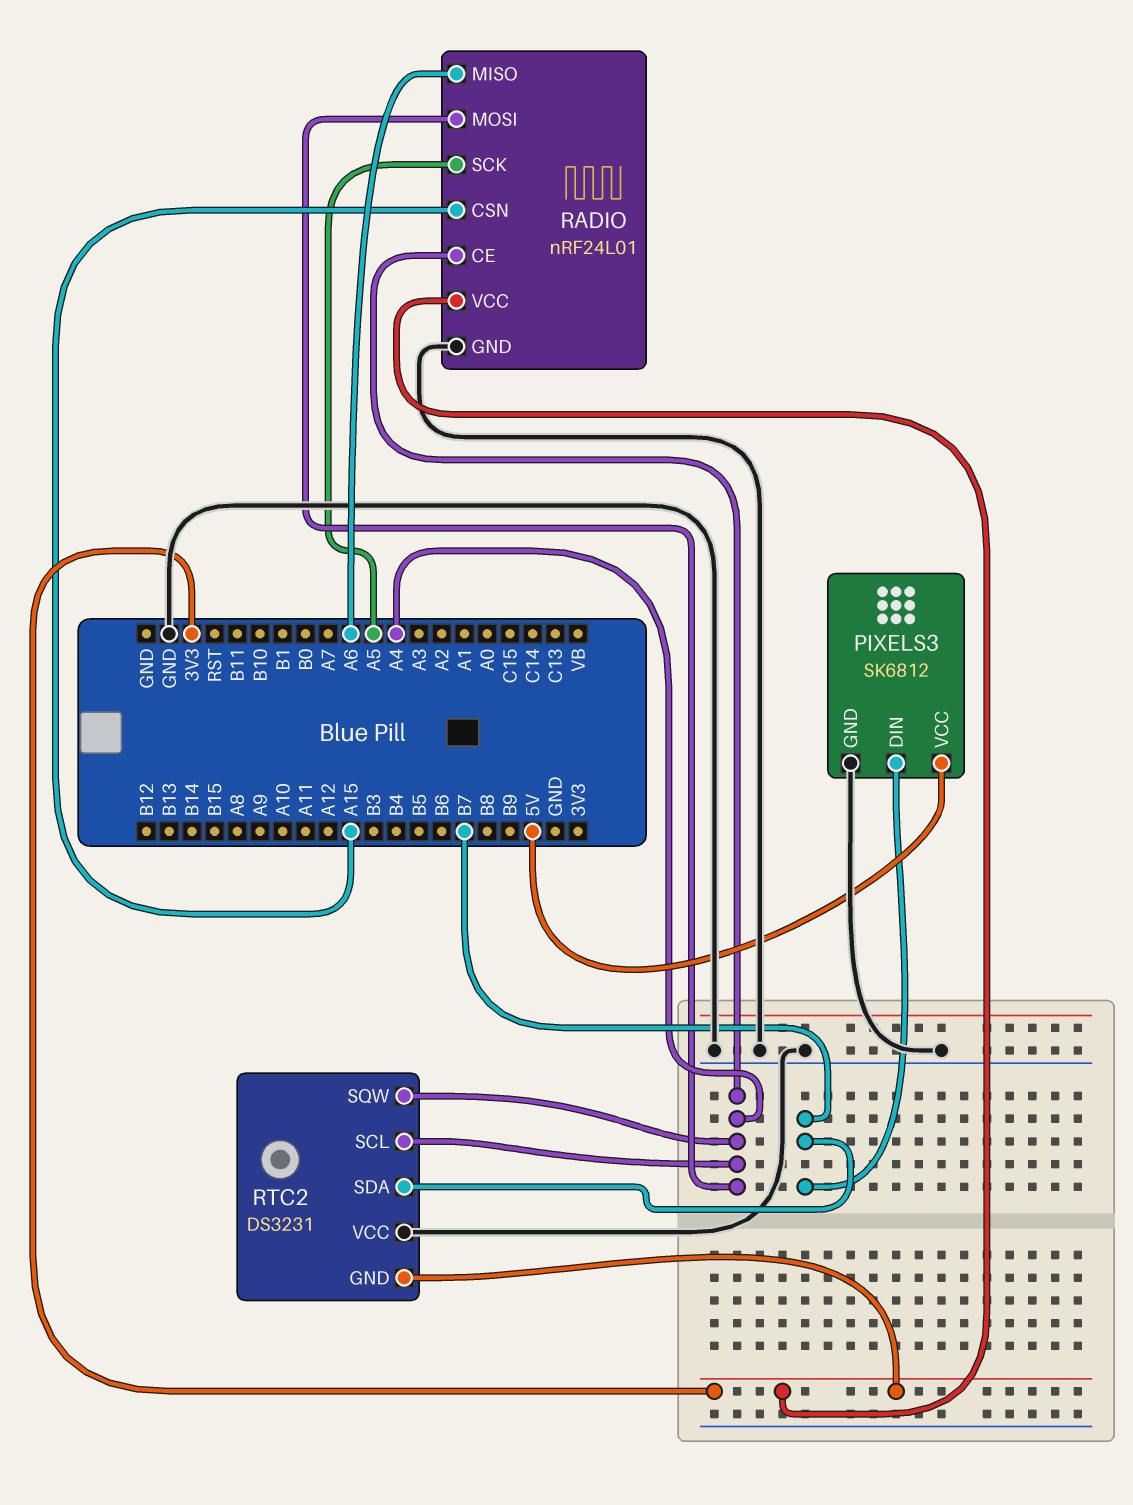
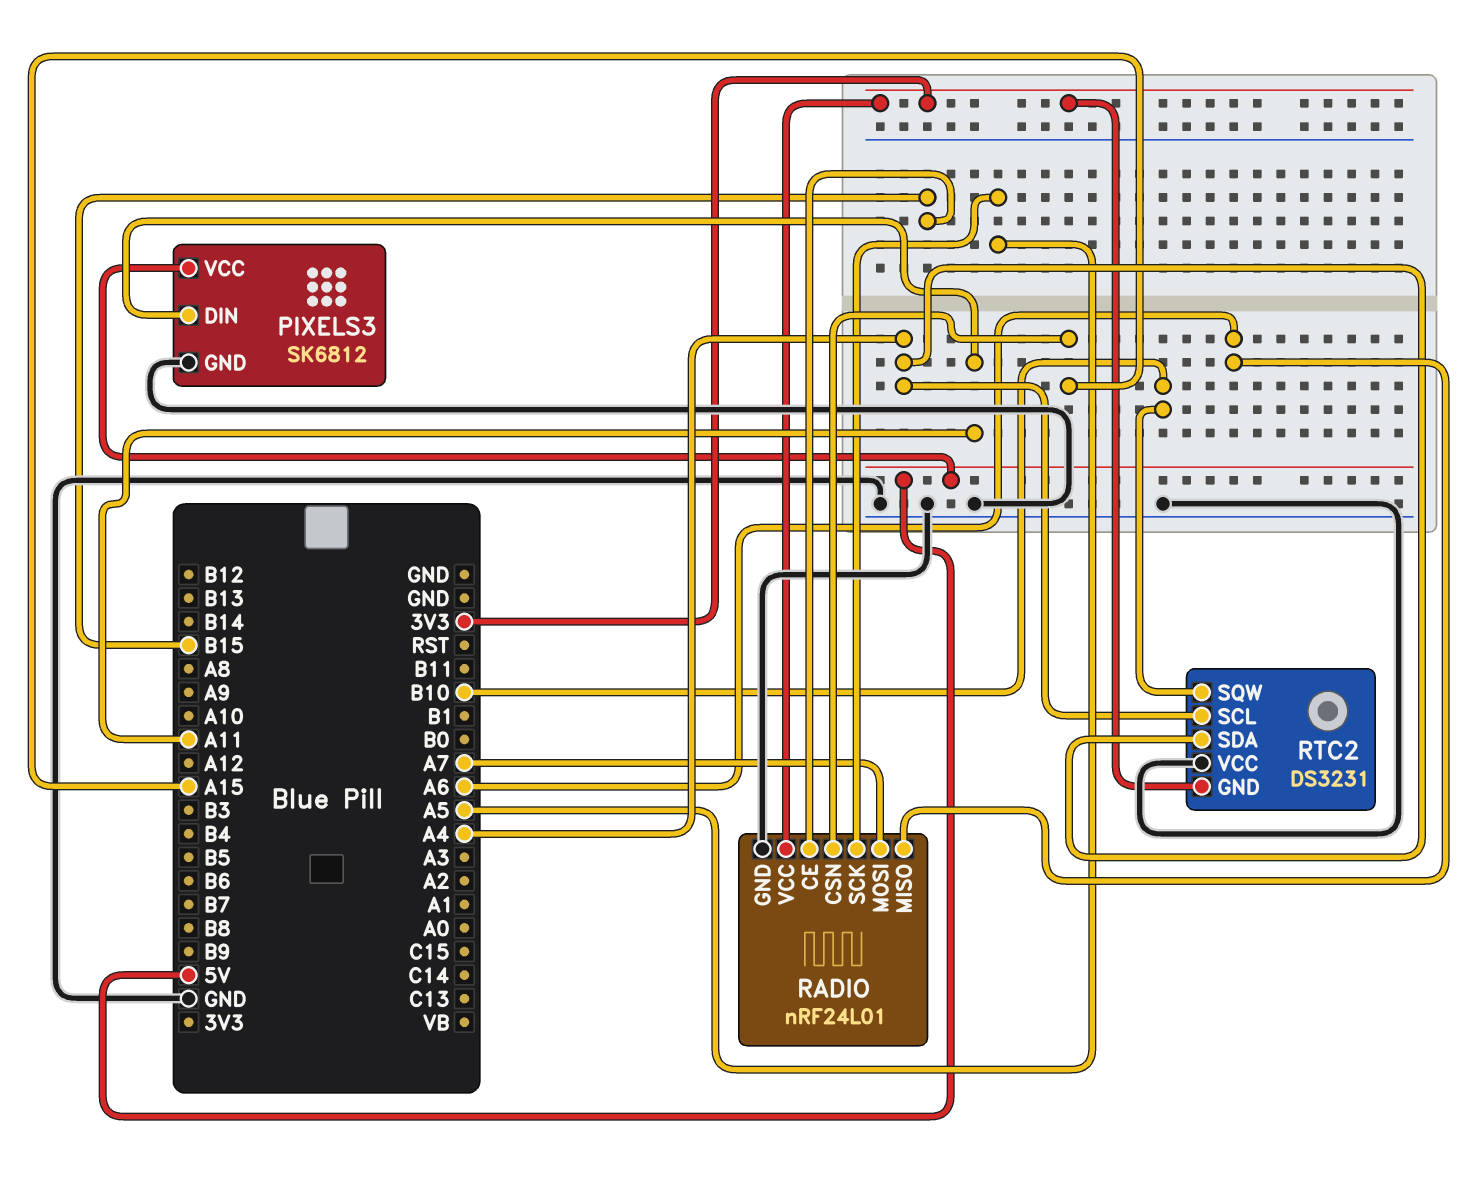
PIXELS3 pin DIN: B7 -> A11
RADIO pin CE: A4 -> B15
RADIO pin MOSI: A4 -> A7
RTC2 pin SDA: B7 -> A4
RTC2 pin SQW: A4 -> B10

